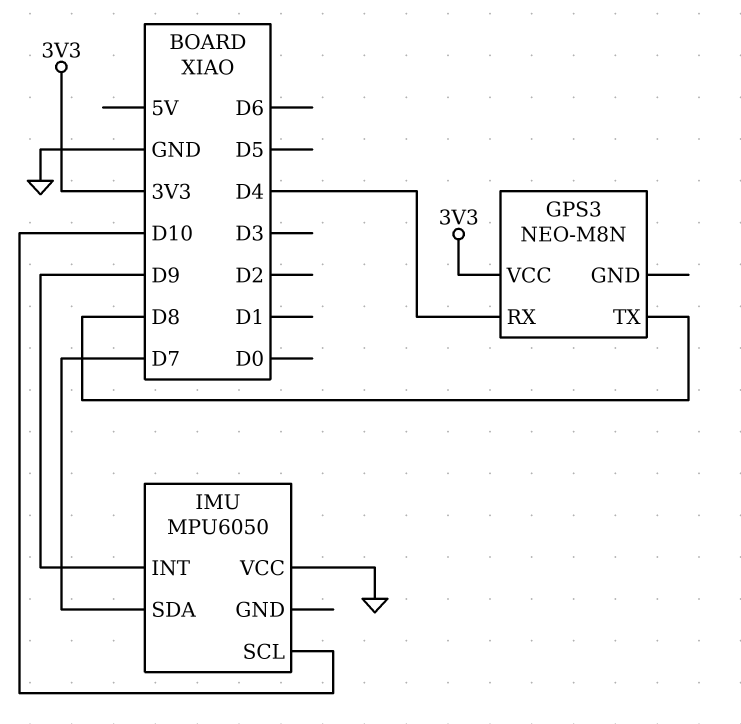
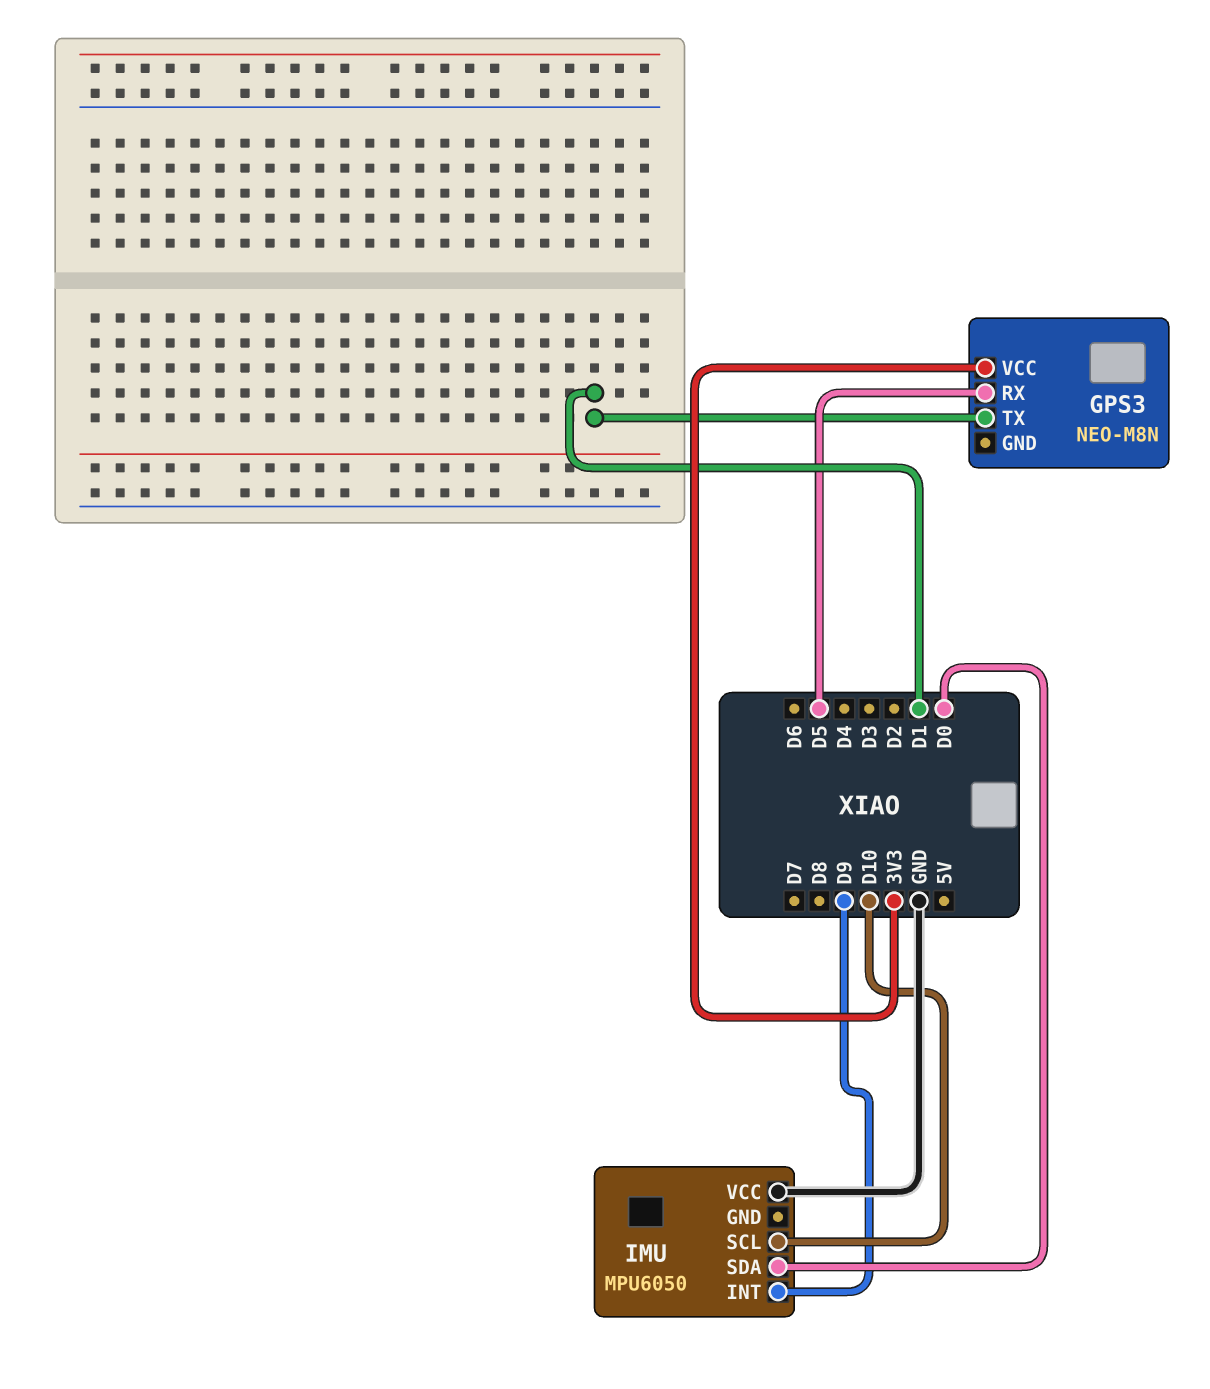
GPS3 pin RX: D4 -> D5
GPS3 pin TX: D8 -> D1
IMU pin SDA: D7 -> D0

